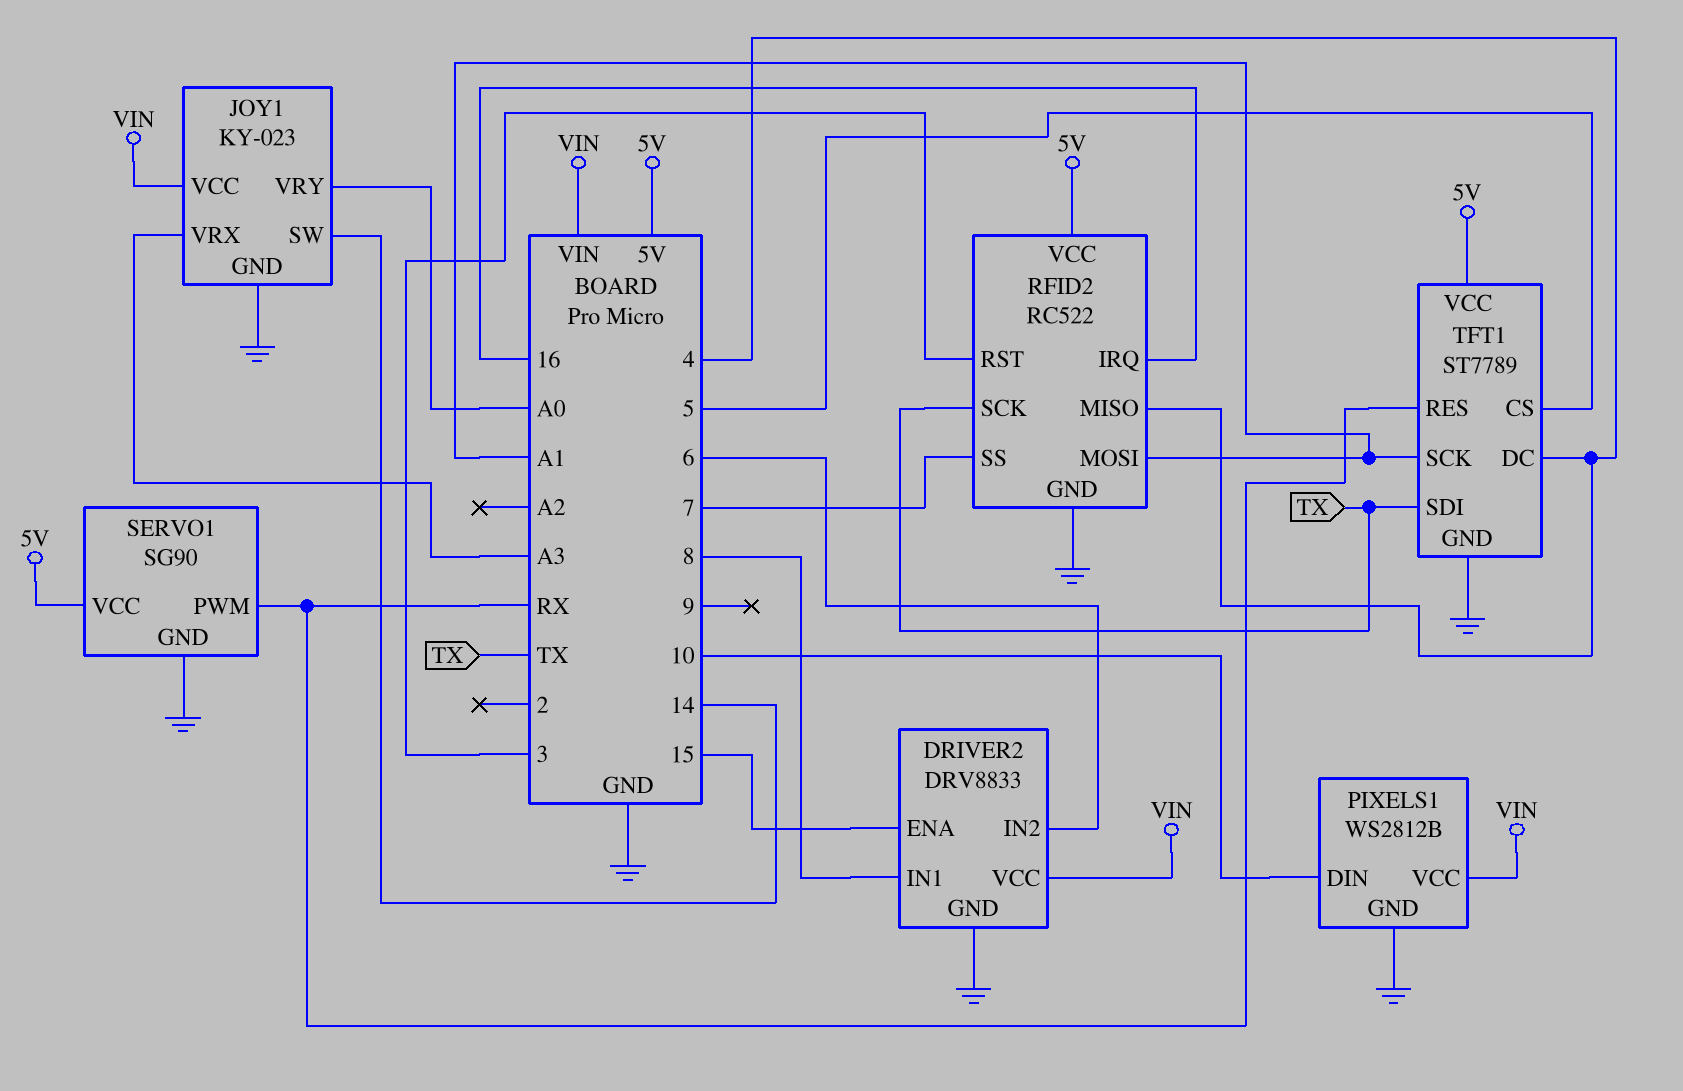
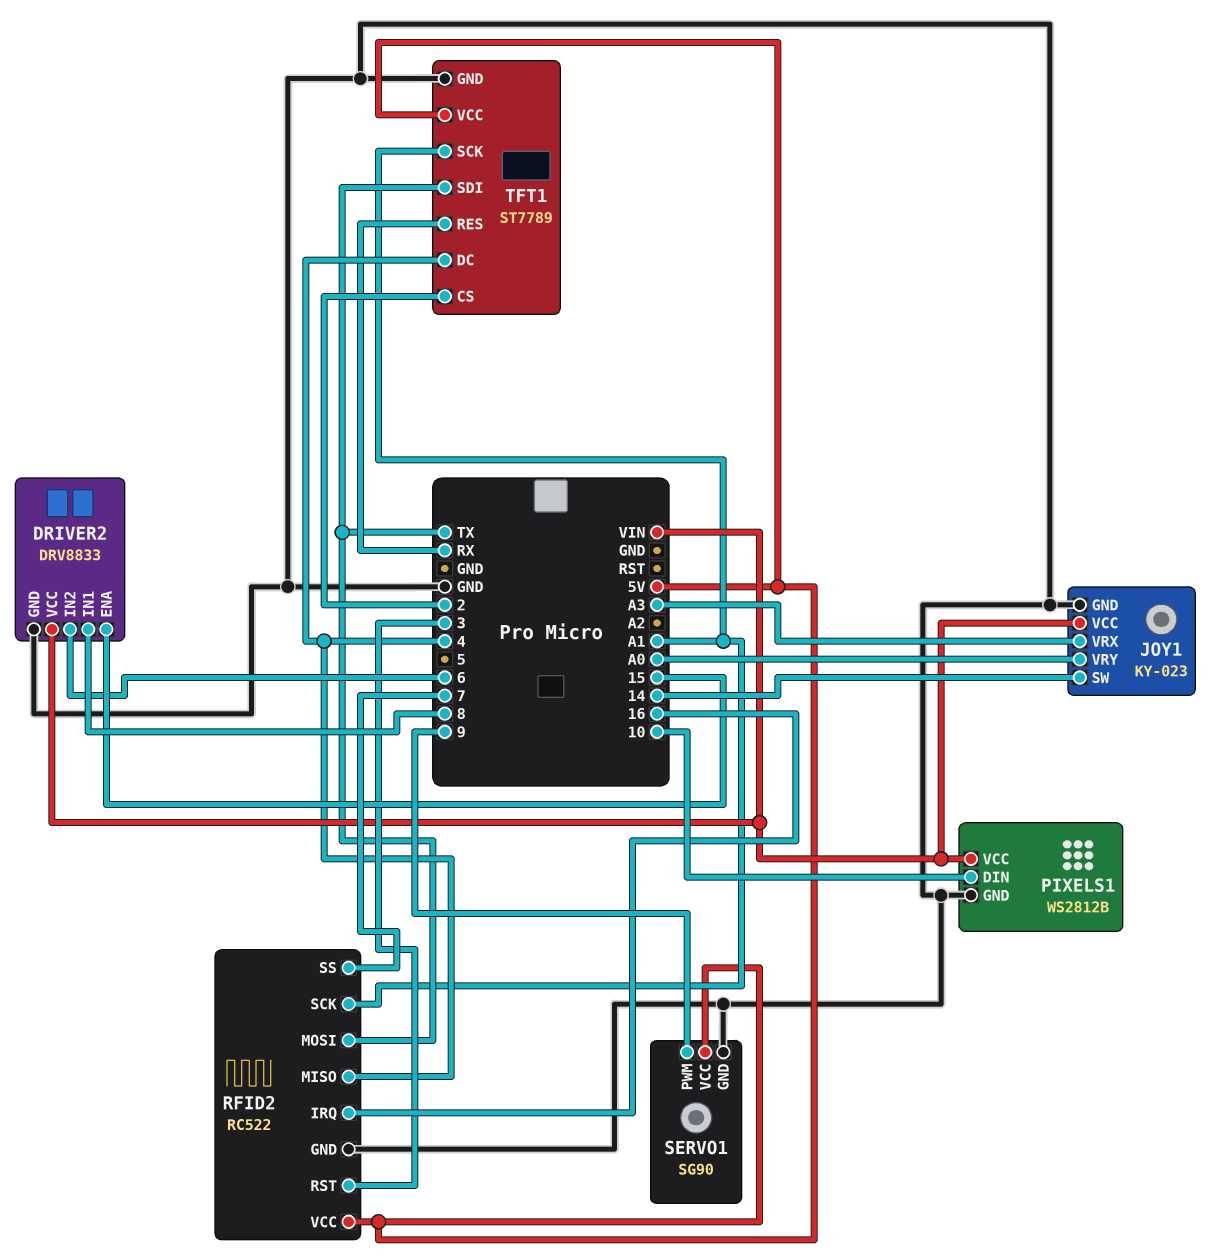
RFID2 pin MOSI: A1 -> TX
RFID2 pin SCK: TX -> A1
SERVO1 pin PWM: RX -> 9
TFT1 pin CS: 5 -> 2

